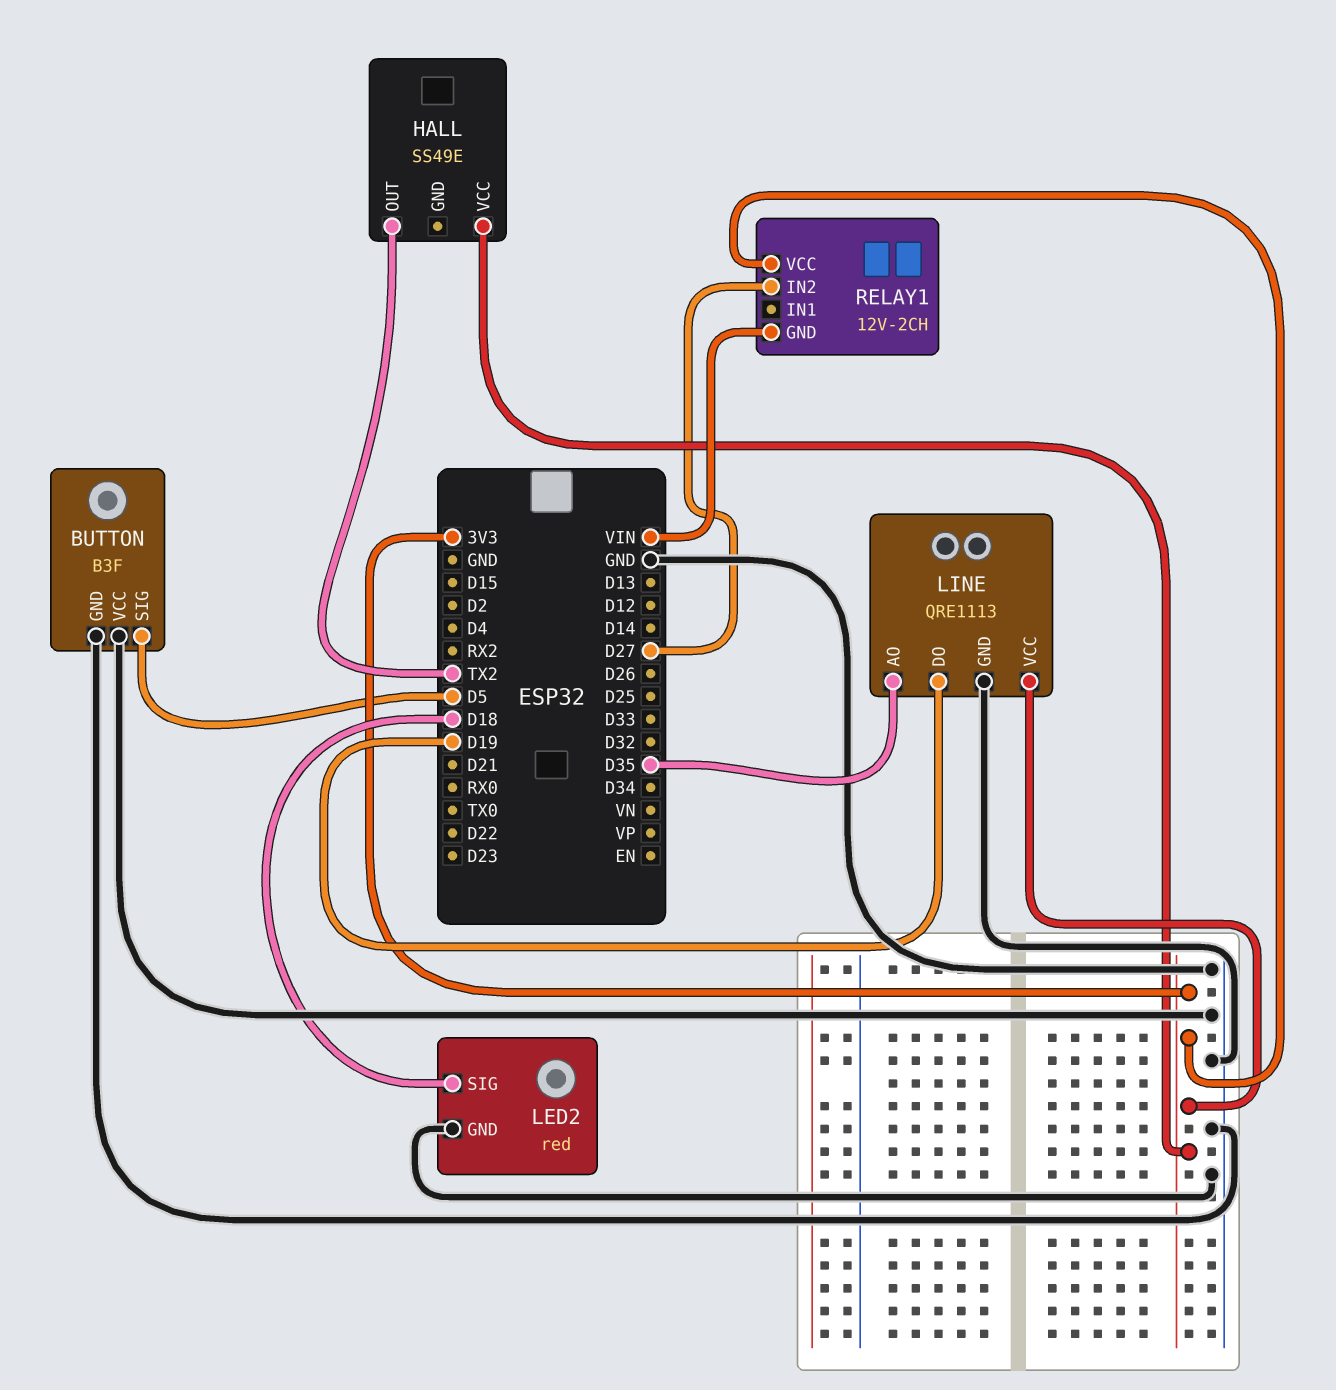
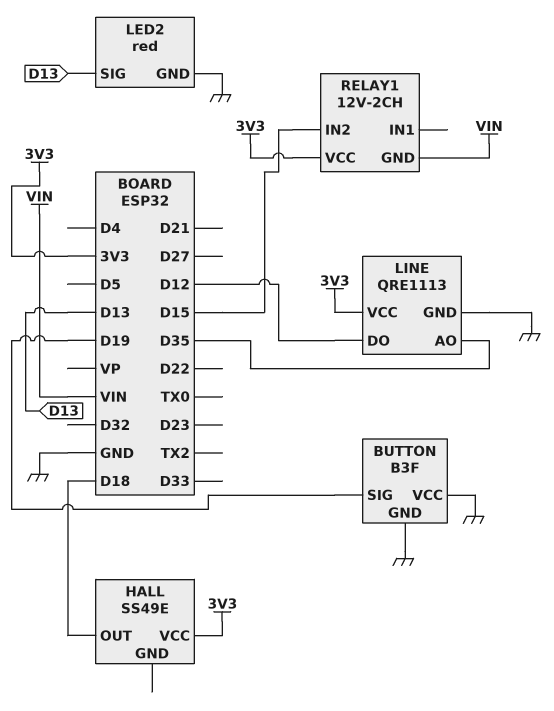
BUTTON pin SIG: D5 -> D19
HALL pin OUT: TX2 -> D18
LED2 pin SIG: D18 -> D13
LINE pin DO: D19 -> D12
RELAY1 pin IN2: D27 -> D15

